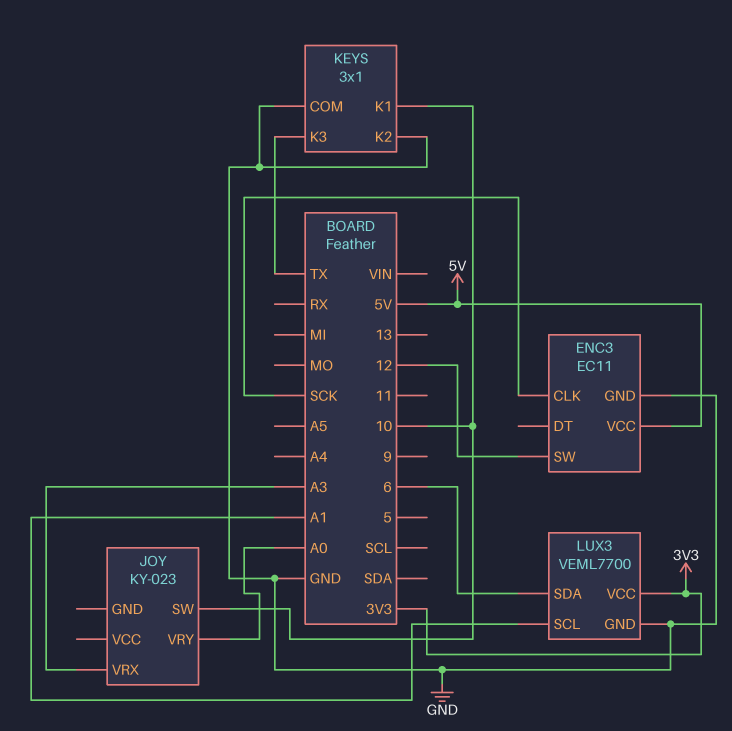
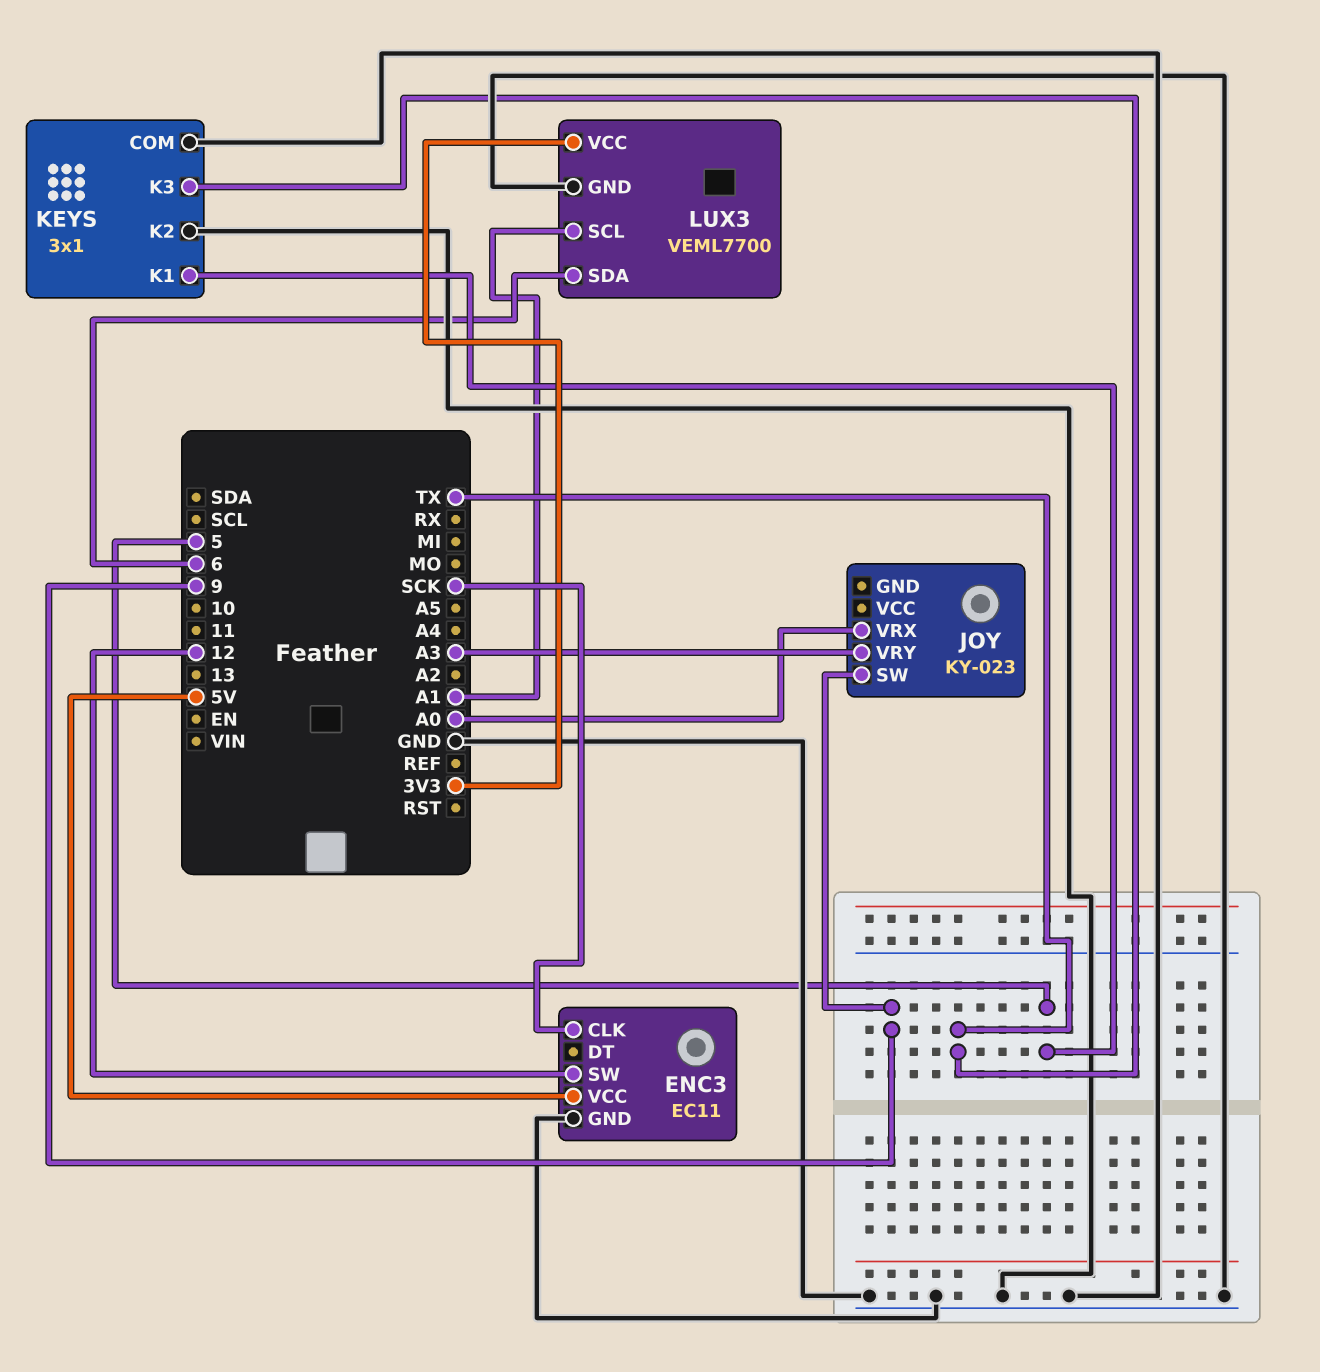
JOY pin SW: 10 -> 9
JOY pin VRX: A3 -> A0
JOY pin VRY: A0 -> A3
KEYS pin K1: 10 -> 5

